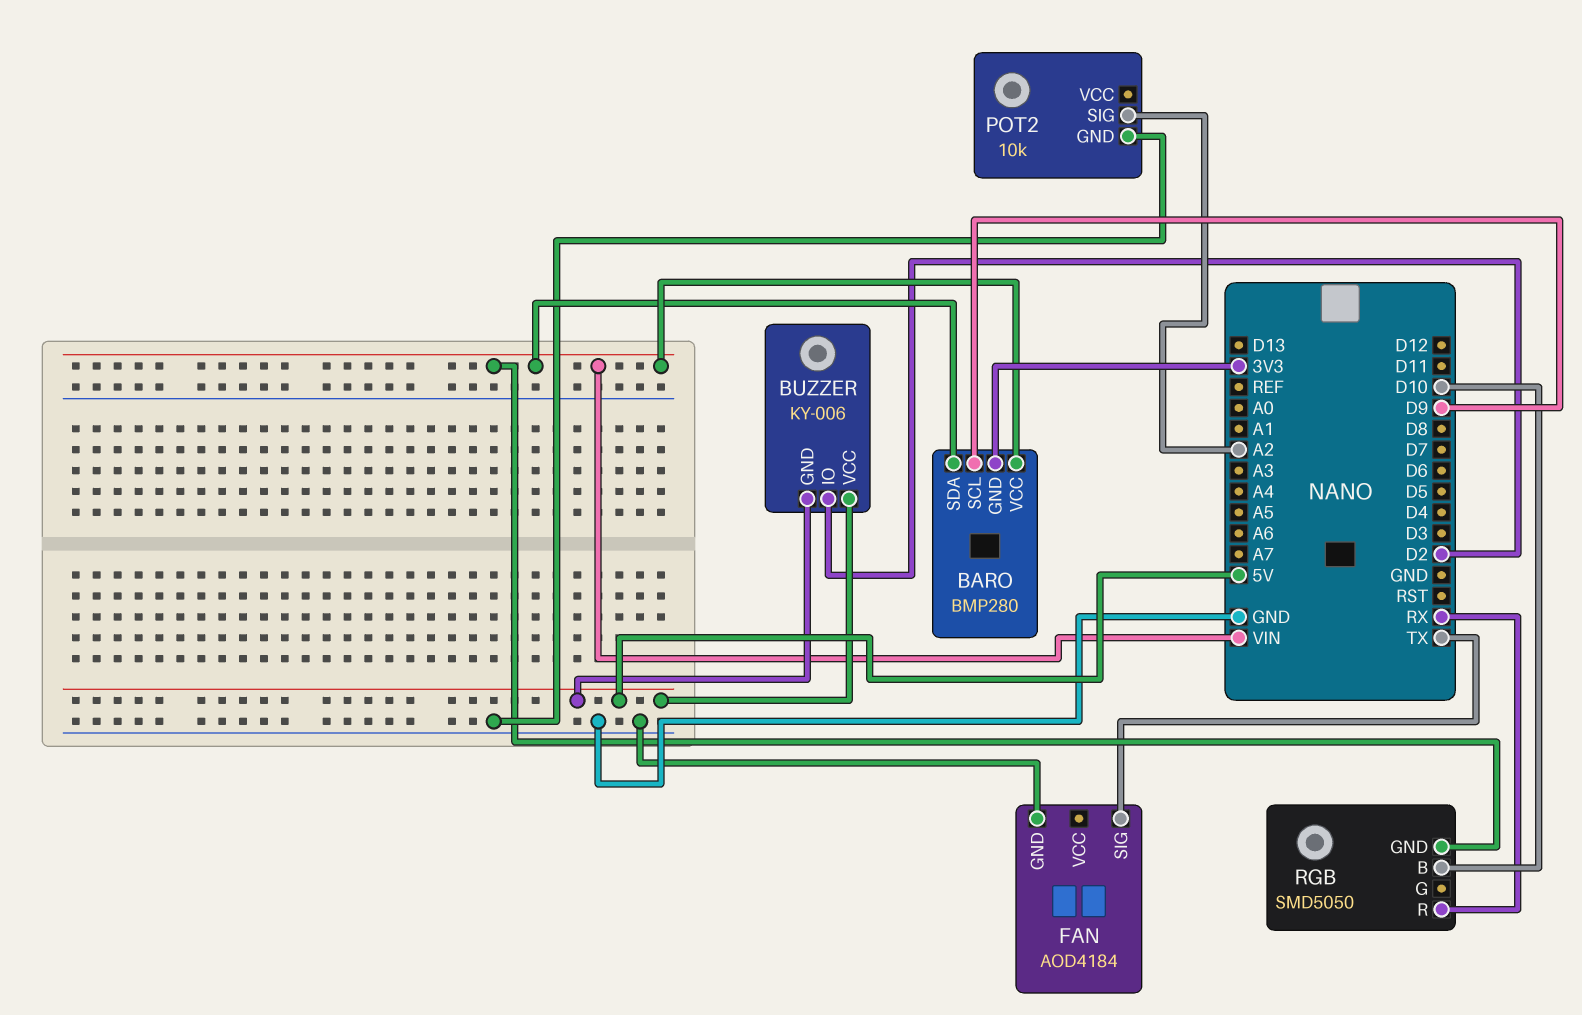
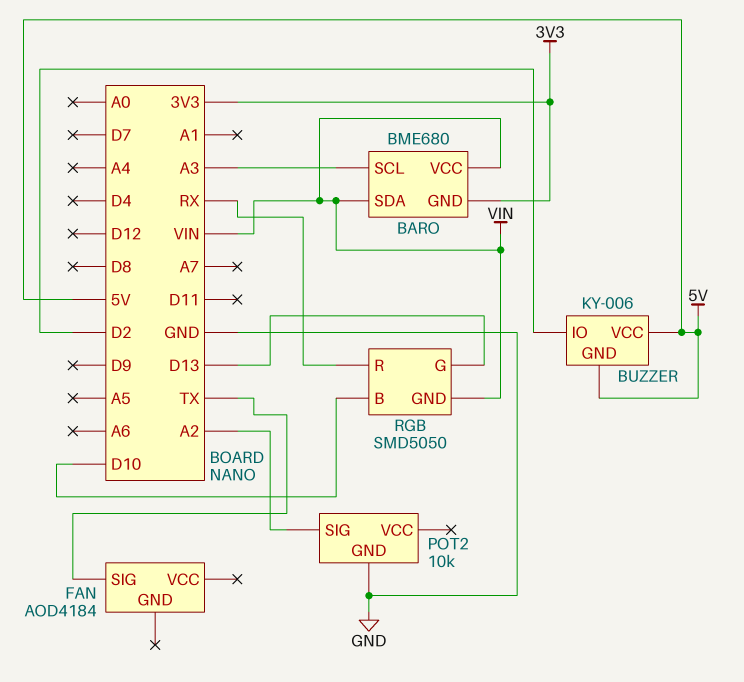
BARO: BMP280 -> BME680
BARO pin SCL: D9 -> A3
FAN pin GND: GND -> none
RGB pin G: none -> D13

